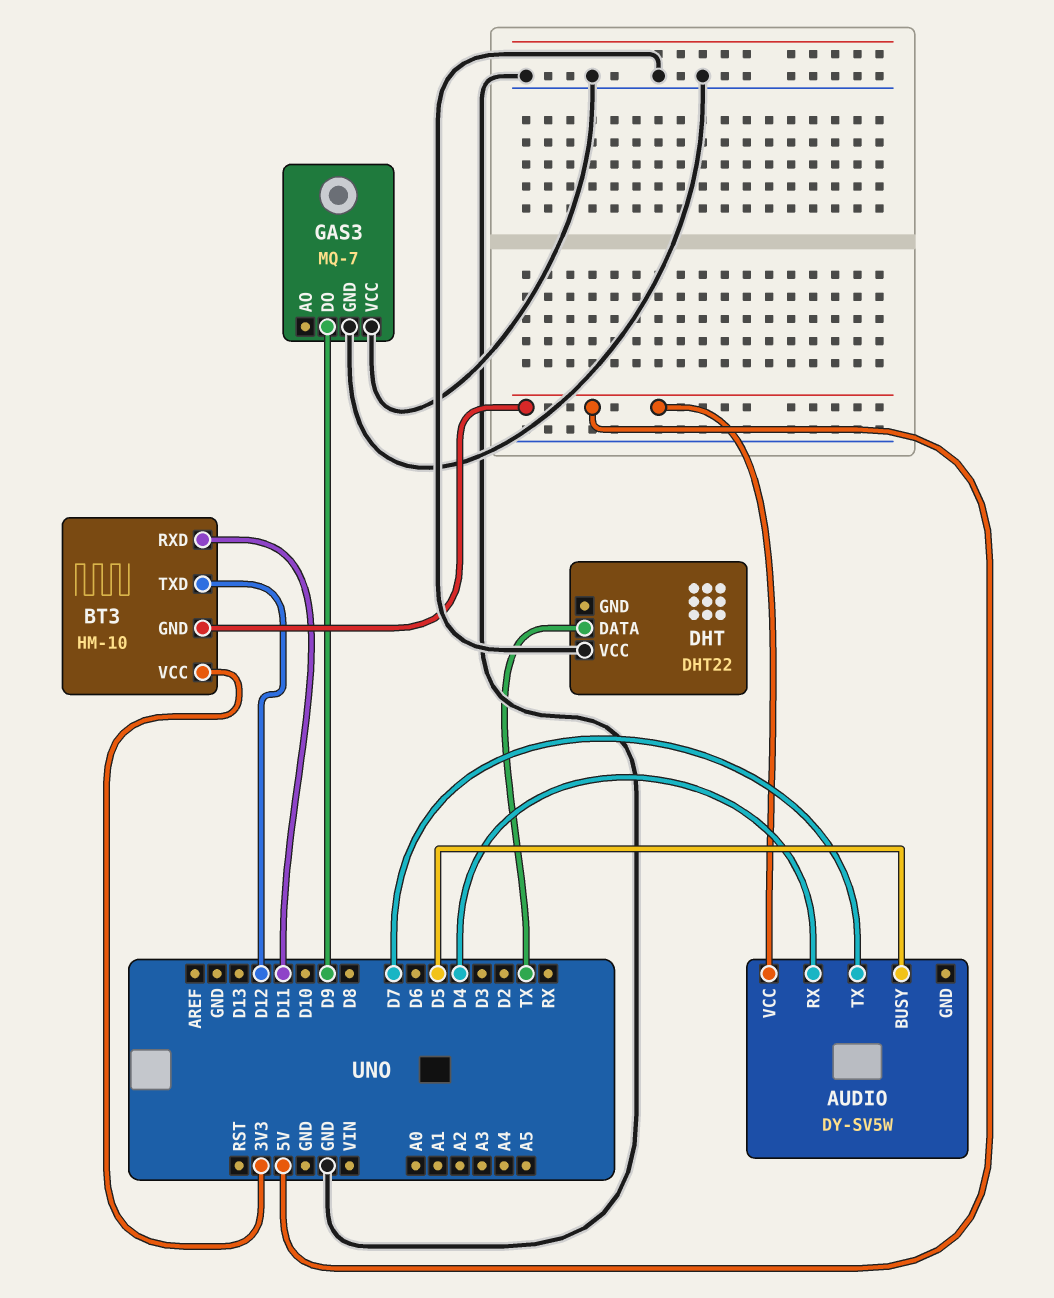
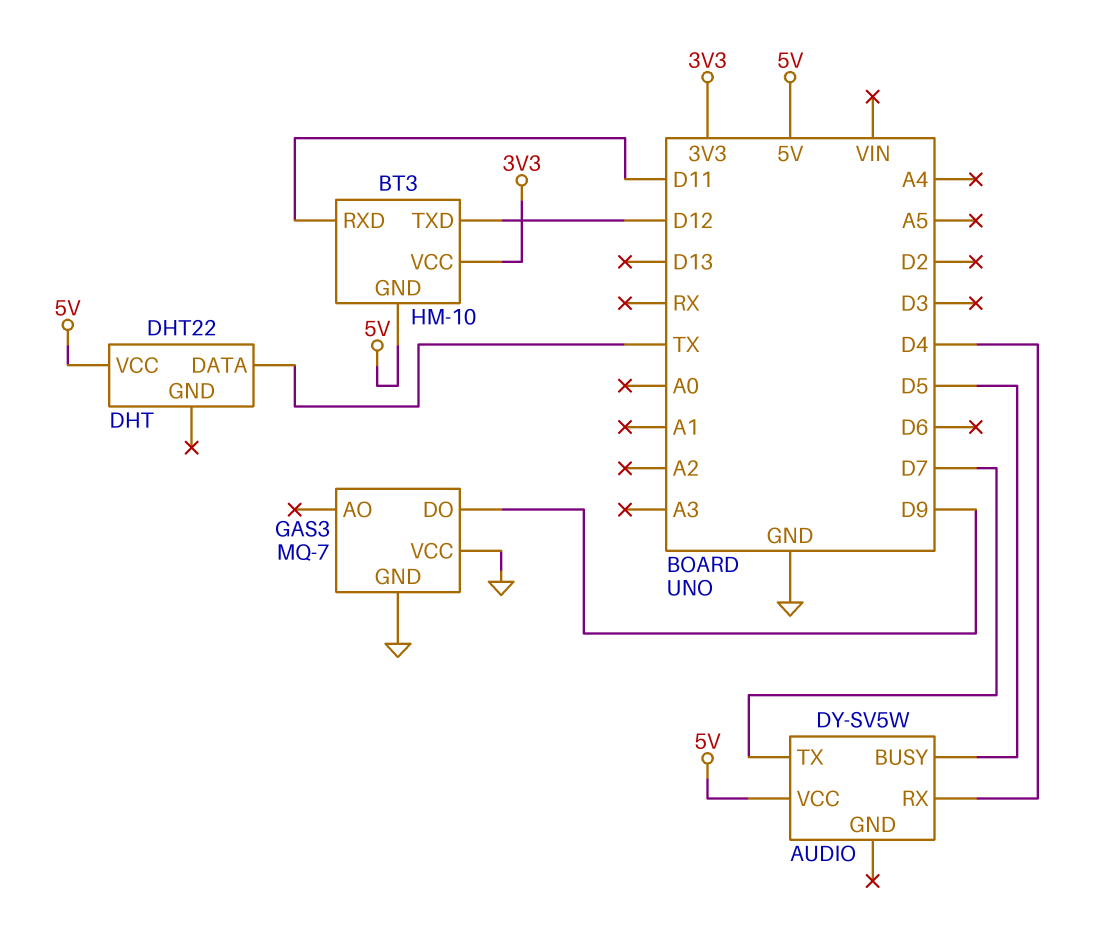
DHT pin VCC: GND -> 5V

